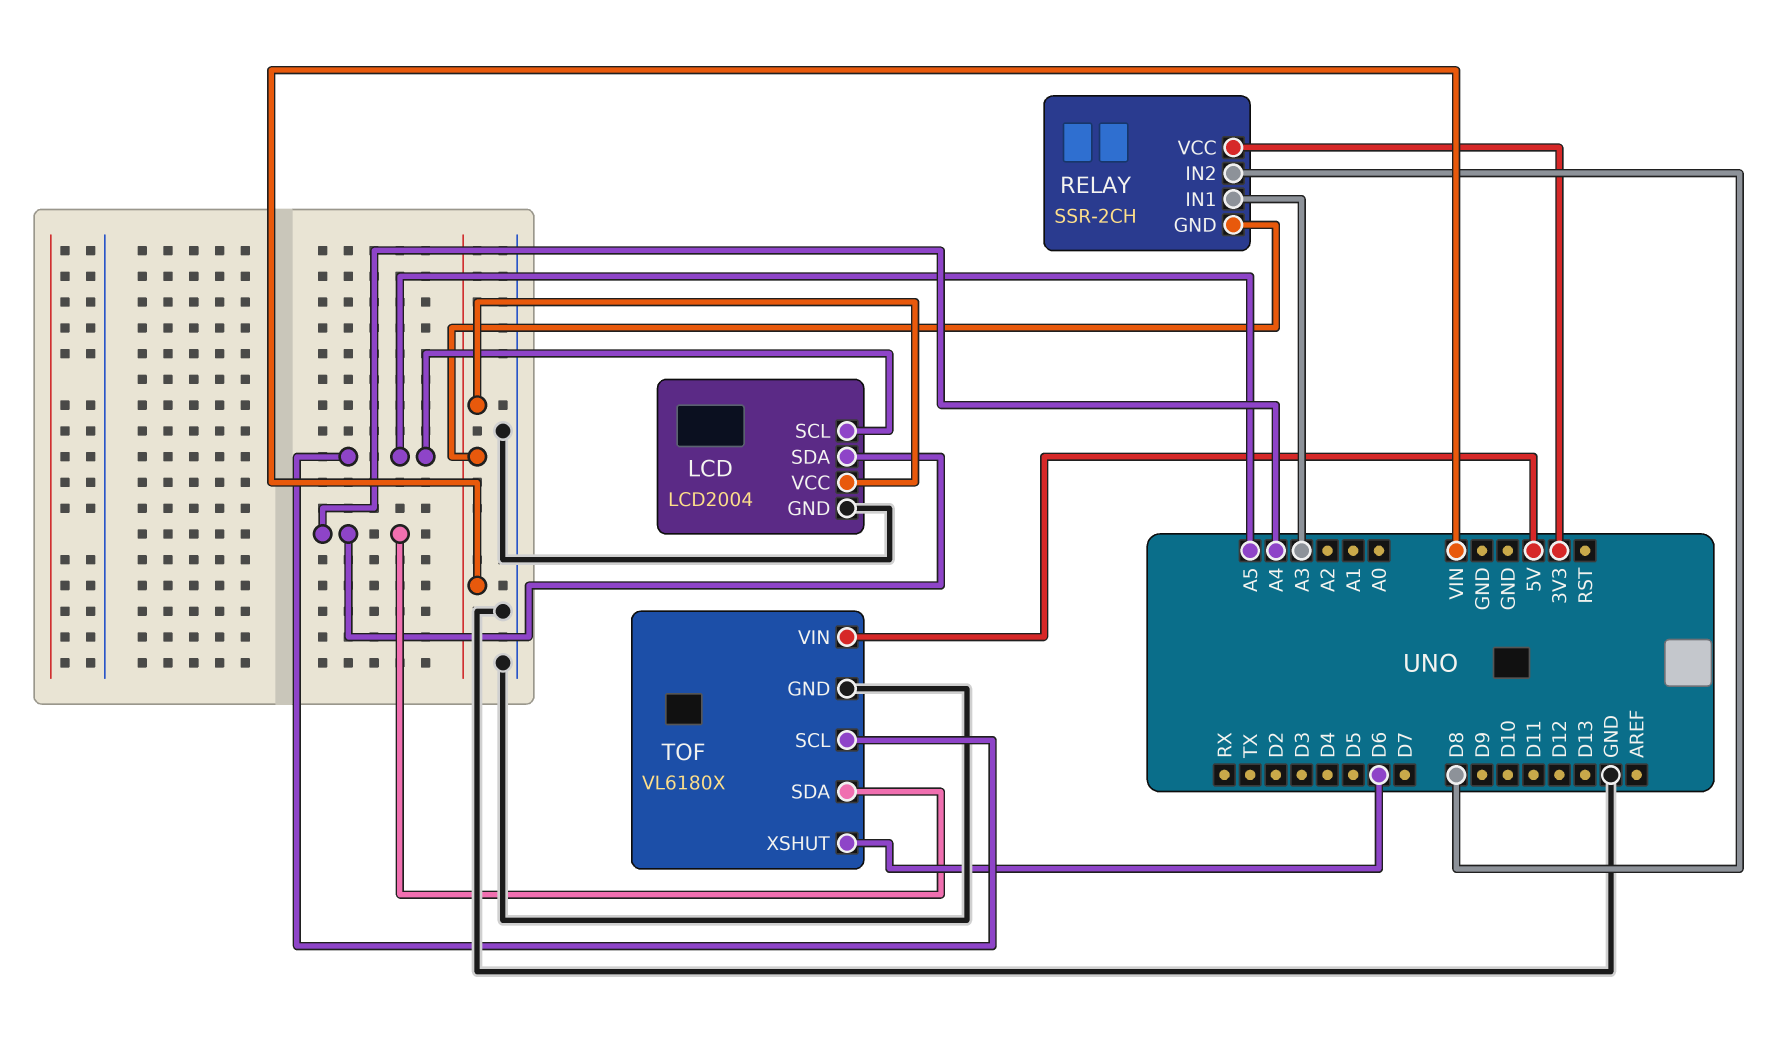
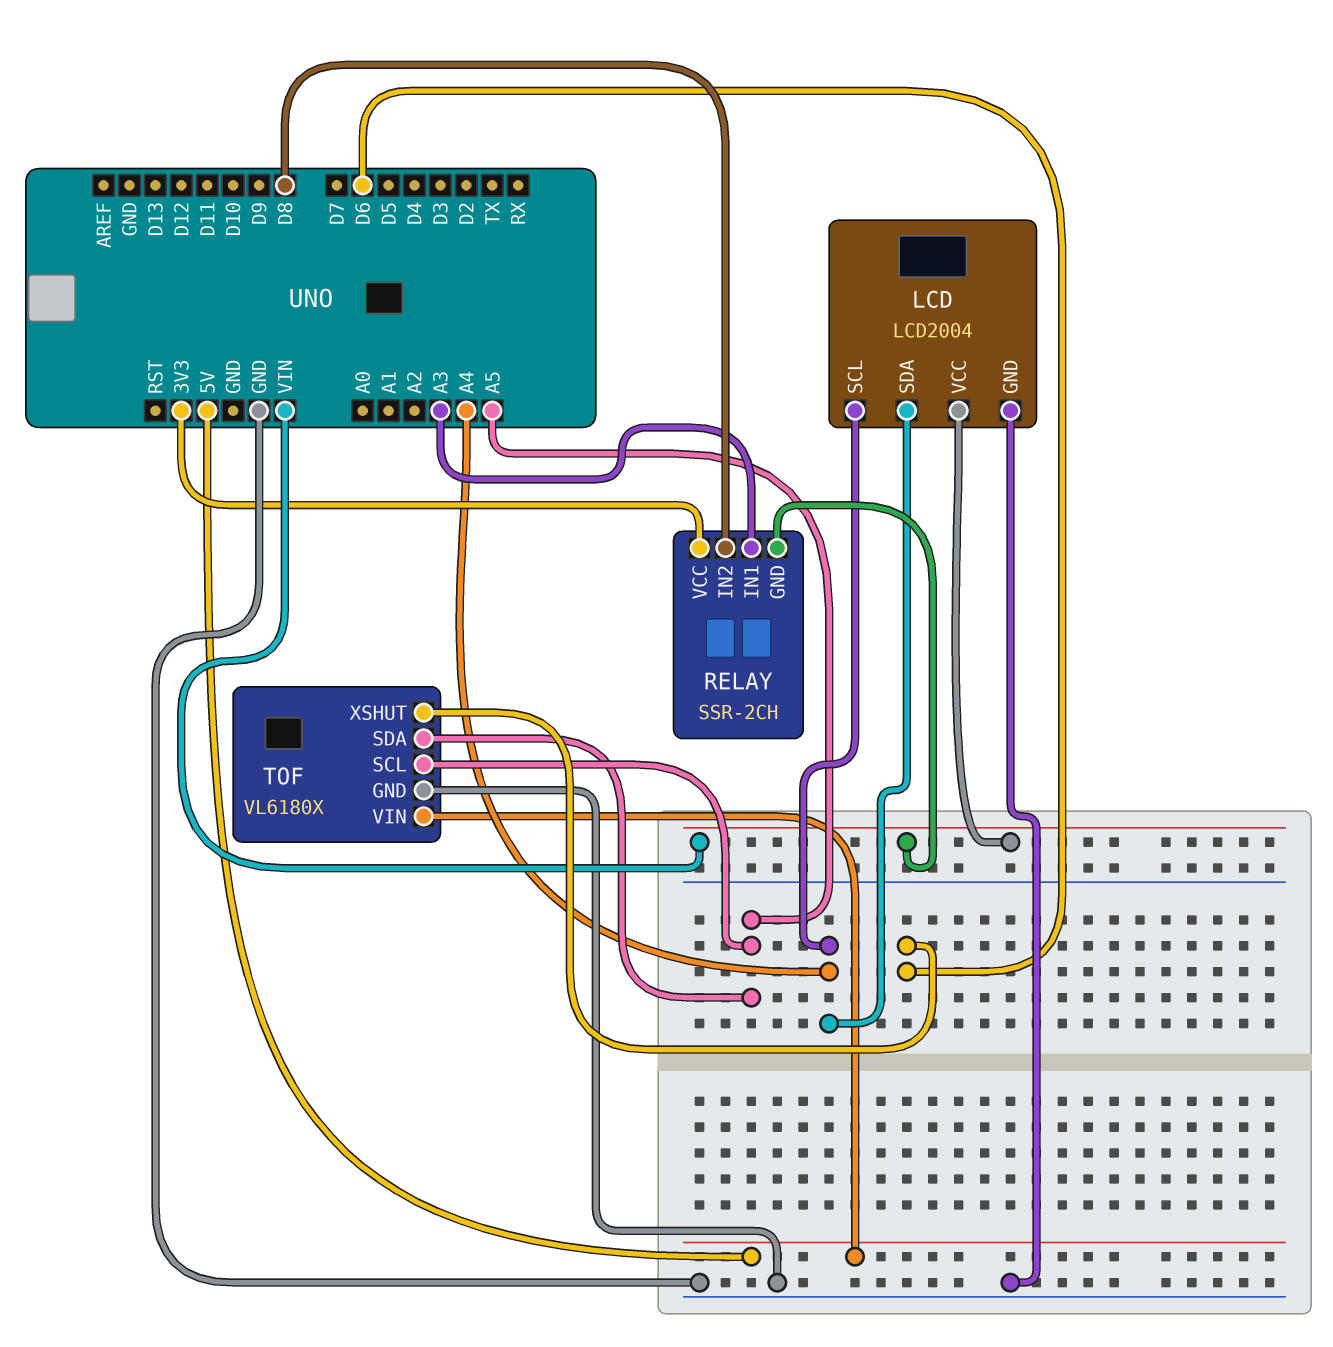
LCD pin SCL: A5 -> A4
TOF pin SDA: A4 -> A5

